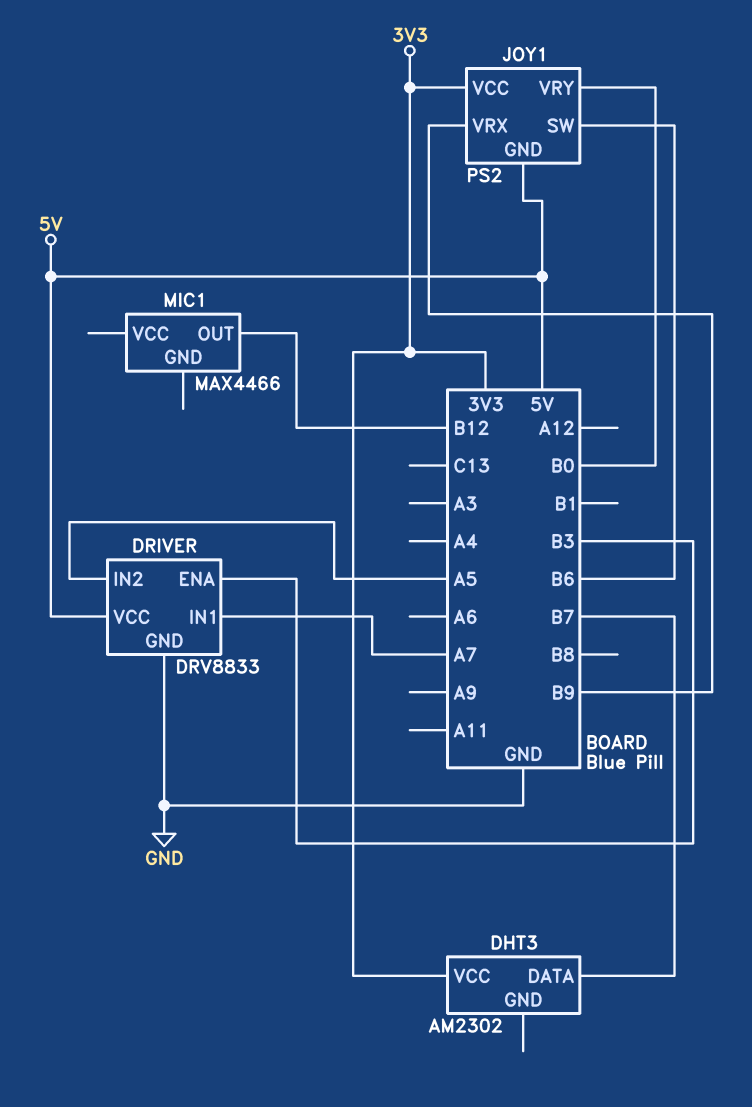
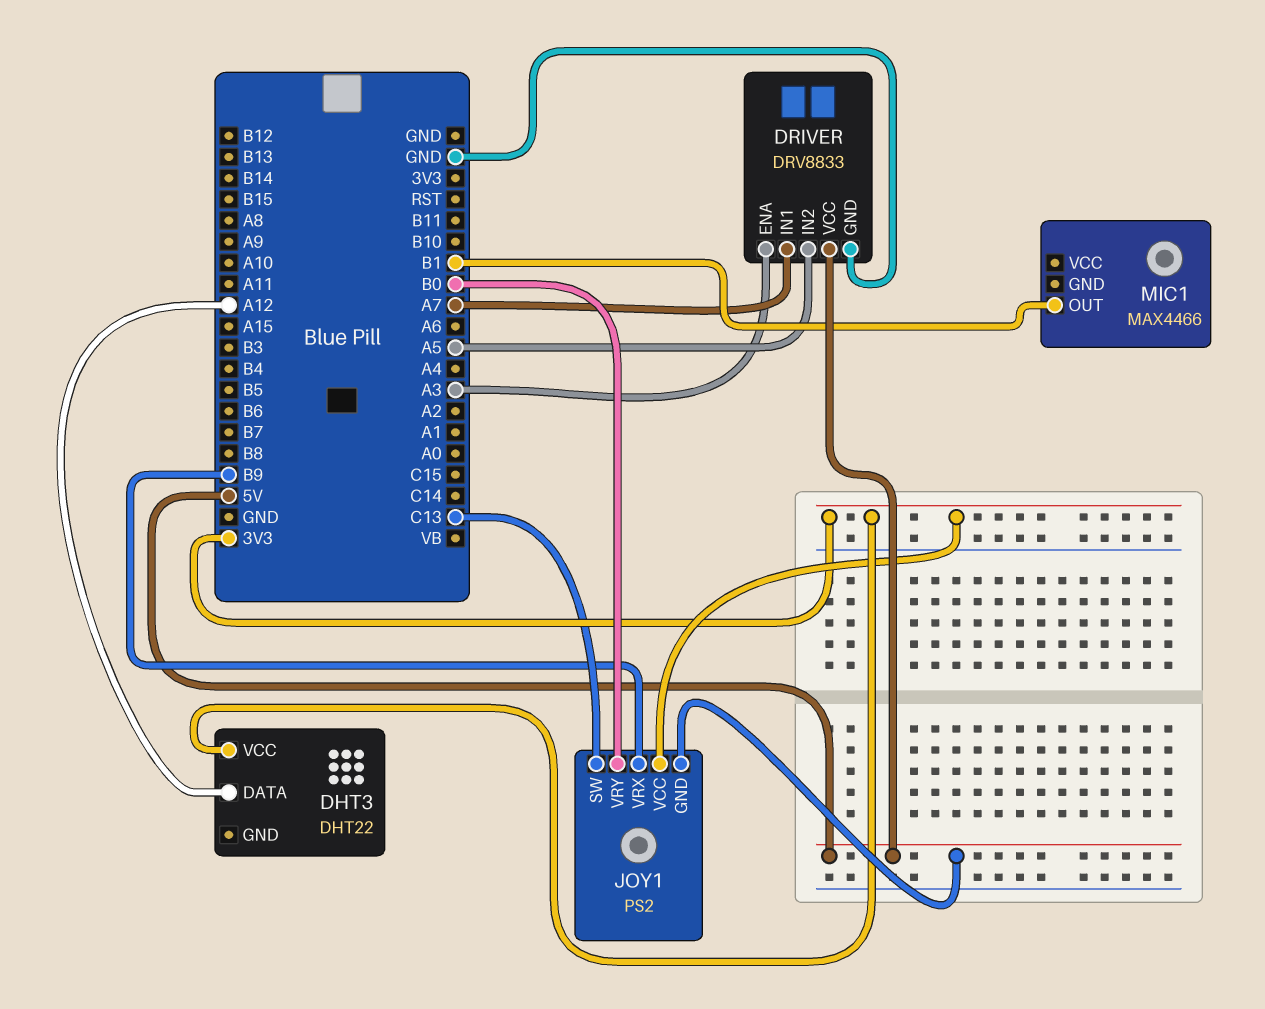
DHT3: AM2302 -> DHT22
DHT3 pin DATA: B7 -> A12
DRIVER pin ENA: B3 -> A3
JOY1 pin SW: B6 -> C13
MIC1 pin OUT: B12 -> B1

